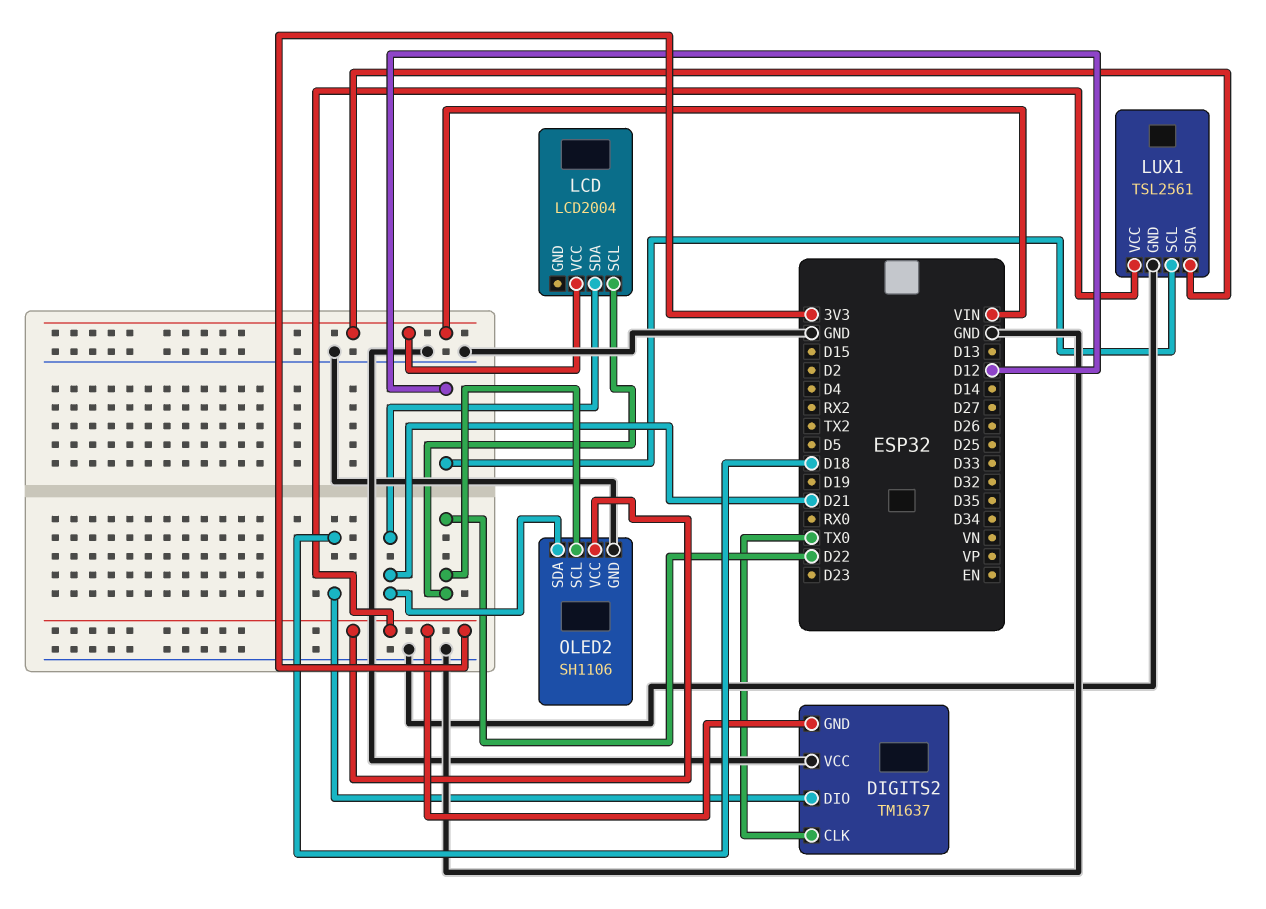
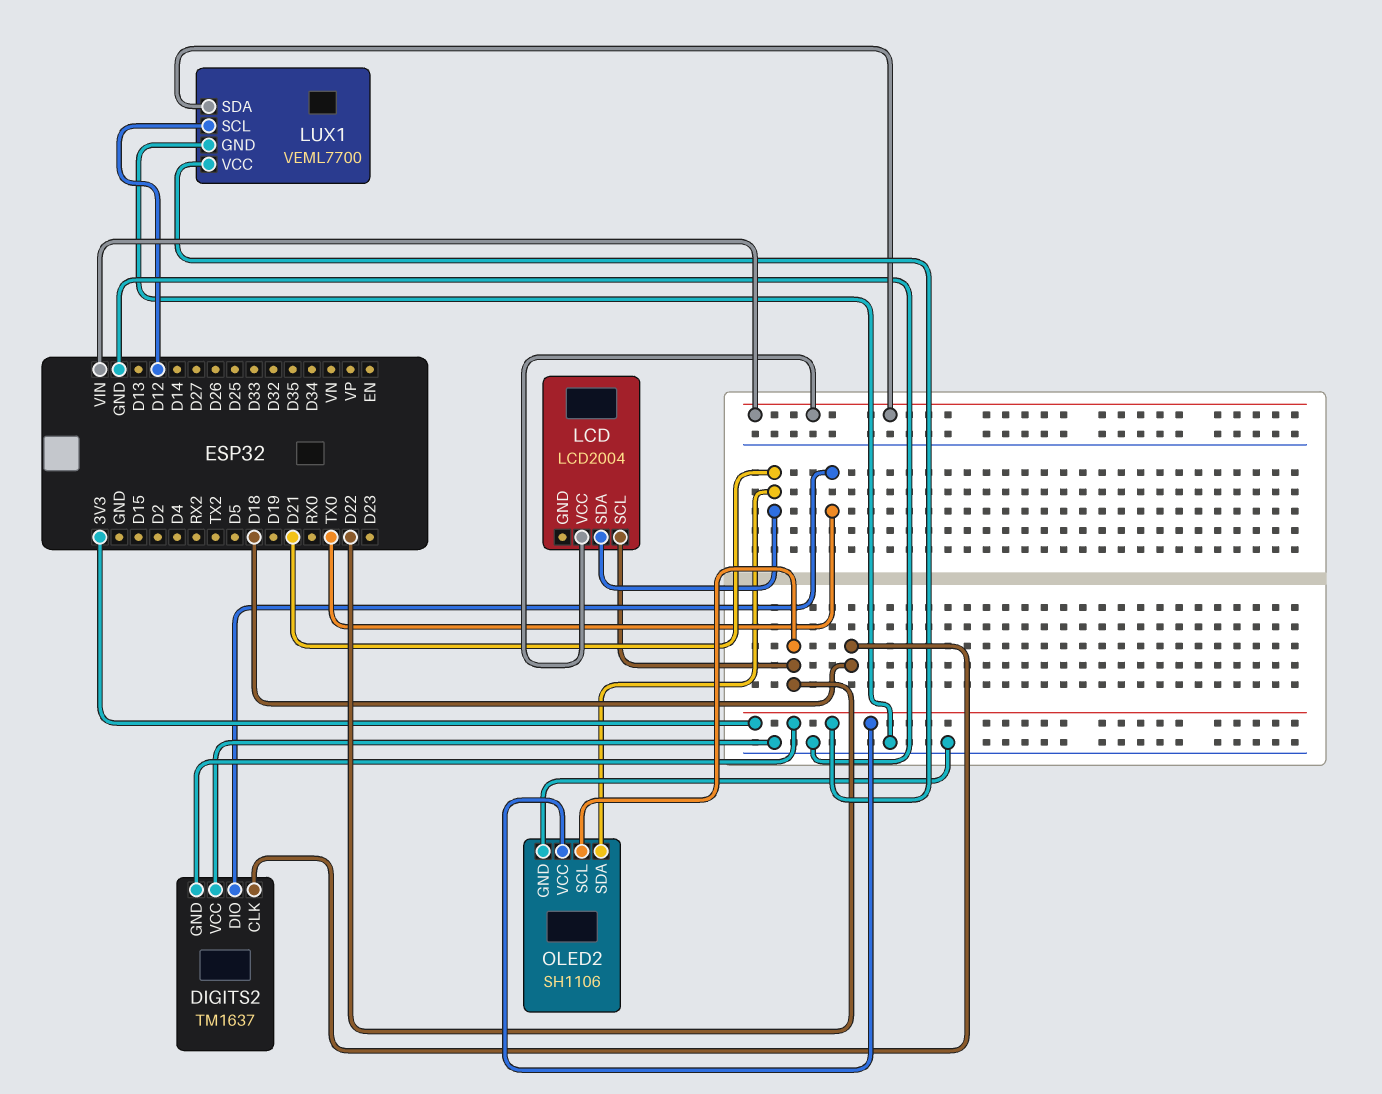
DIGITS2 pin CLK: TX0 -> D18
DIGITS2 pin DIO: D18 -> TX0
LUX1: TSL2561 -> VEML7700

